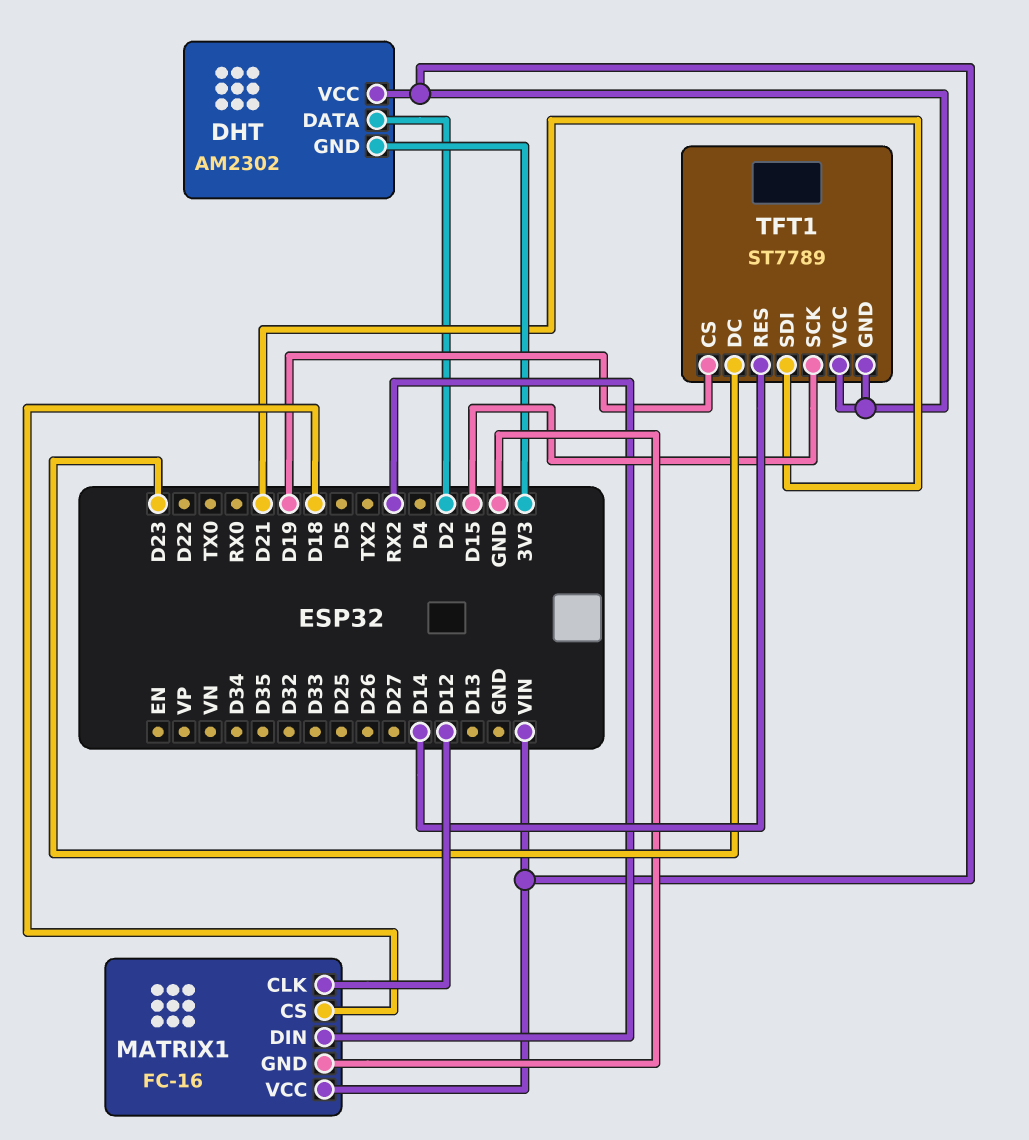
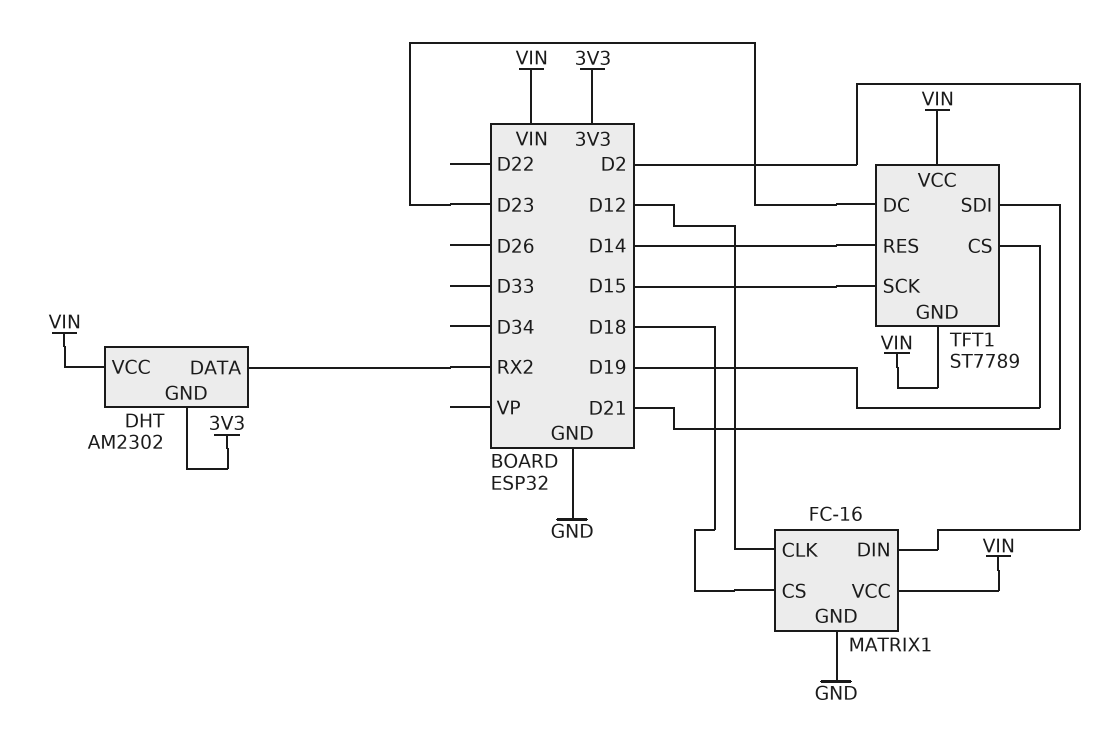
DHT pin DATA: D2 -> RX2
MATRIX1 pin DIN: RX2 -> D2

